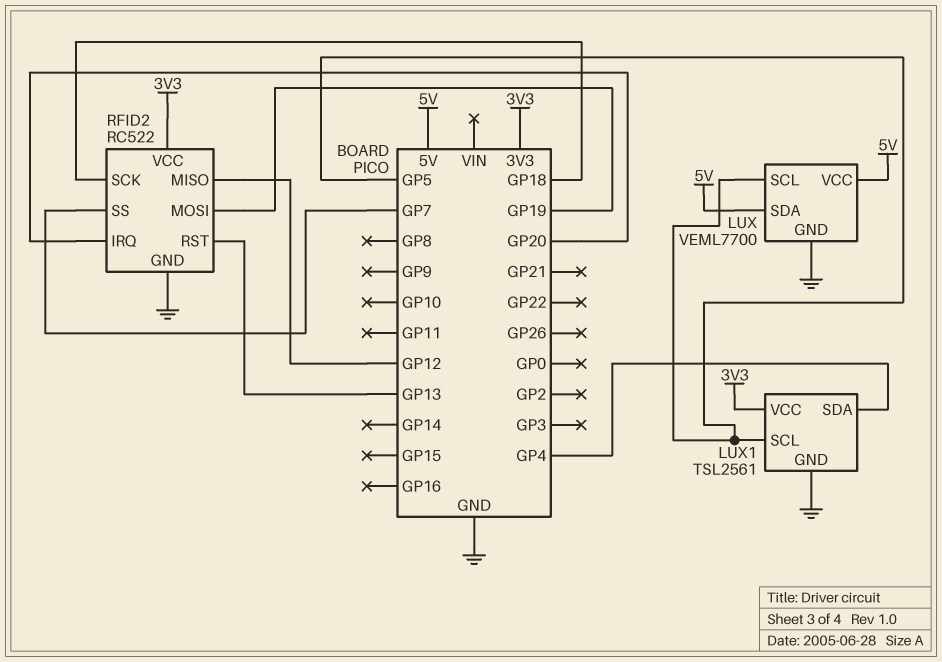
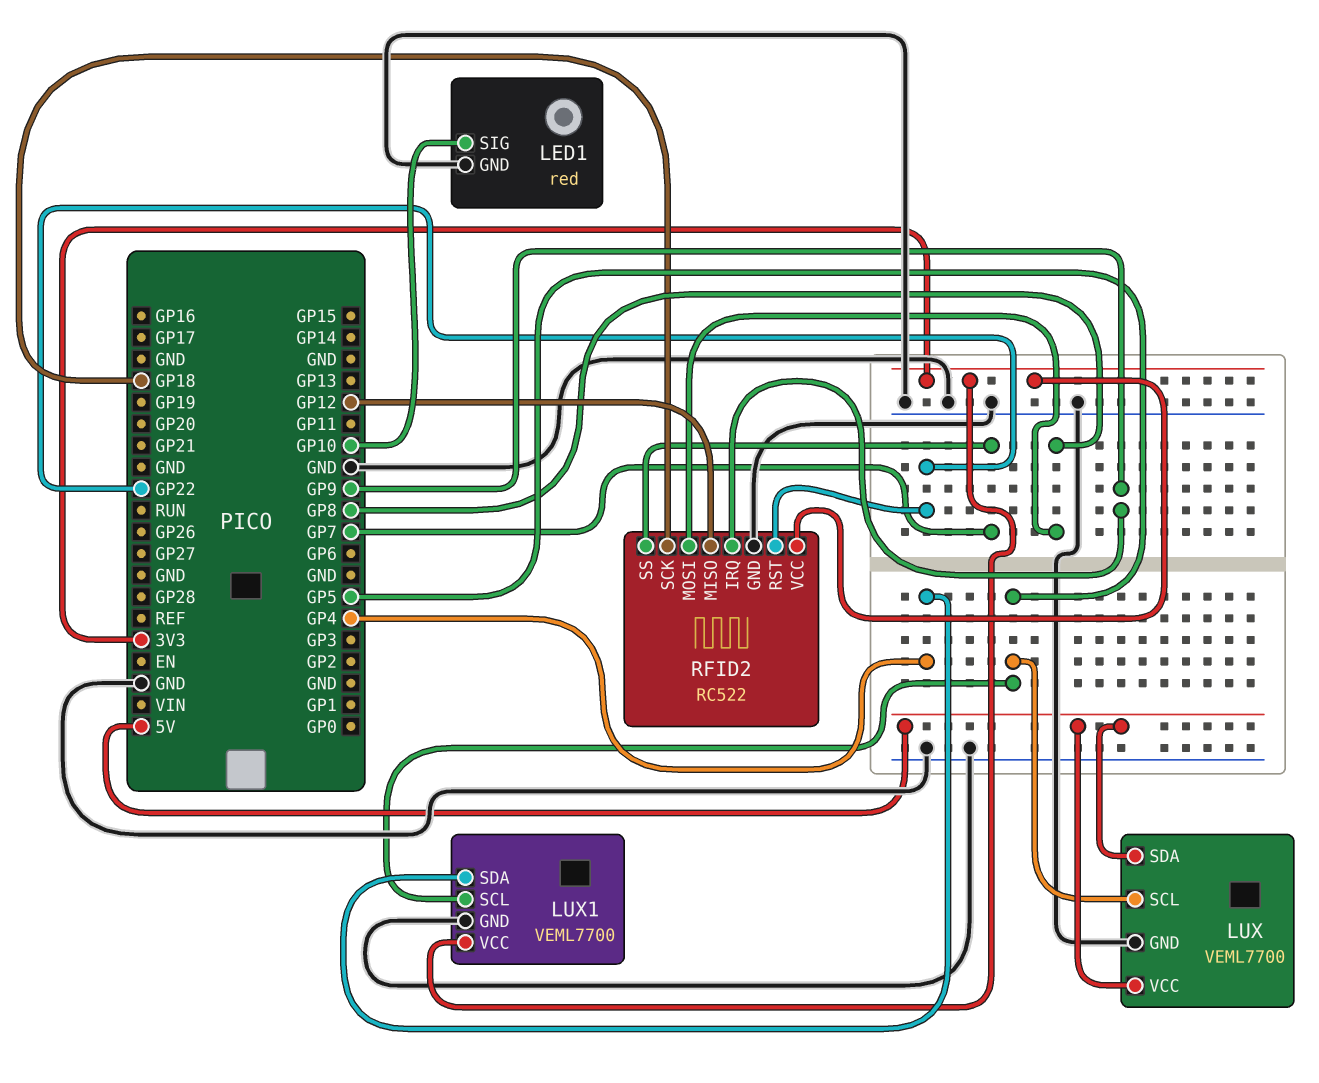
LED1: none -> red
LED1 pin GND: none -> GND
LED1 pin SIG: none -> GP10
LUX1: TSL2561 -> VEML7700
RFID2 pin IRQ: GP20 -> GP9
RFID2 pin MOSI: GP19 -> GP8
RFID2 pin RST: GP13 -> GP22

